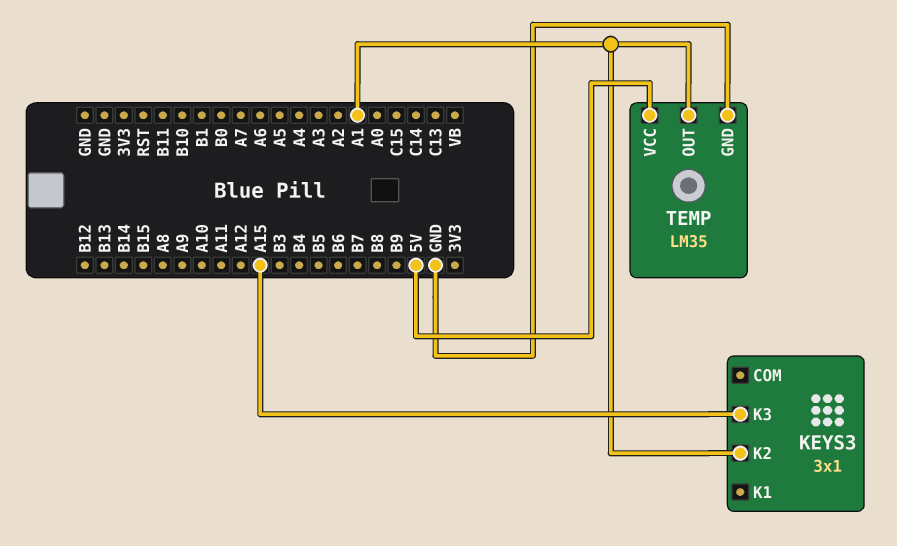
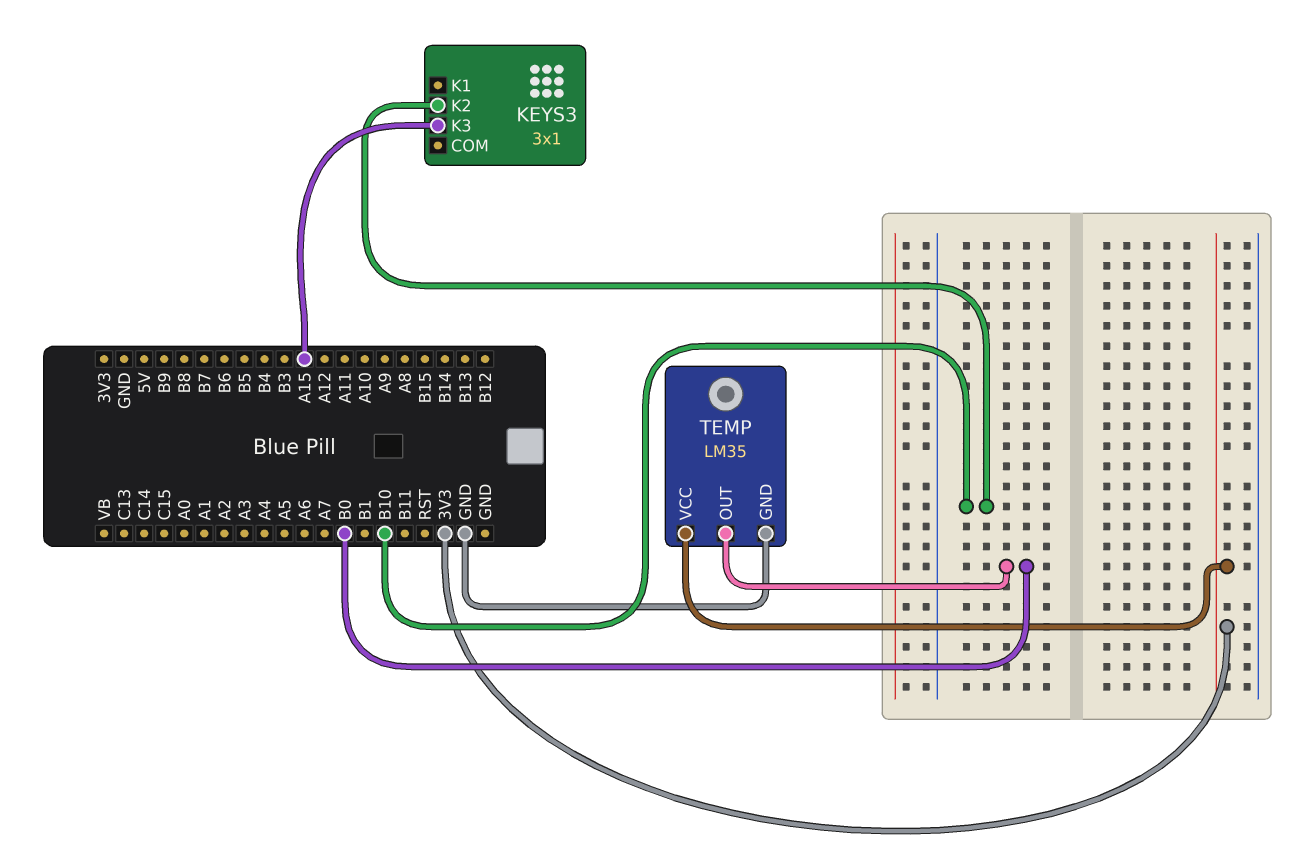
KEYS3 pin K2: A1 -> B10
TEMP pin OUT: A1 -> B0
TEMP pin VCC: 5V -> 3V3

